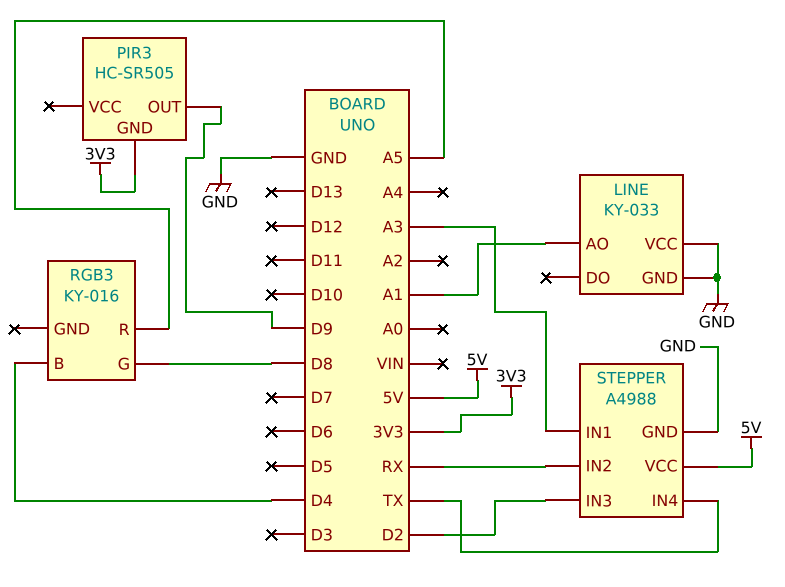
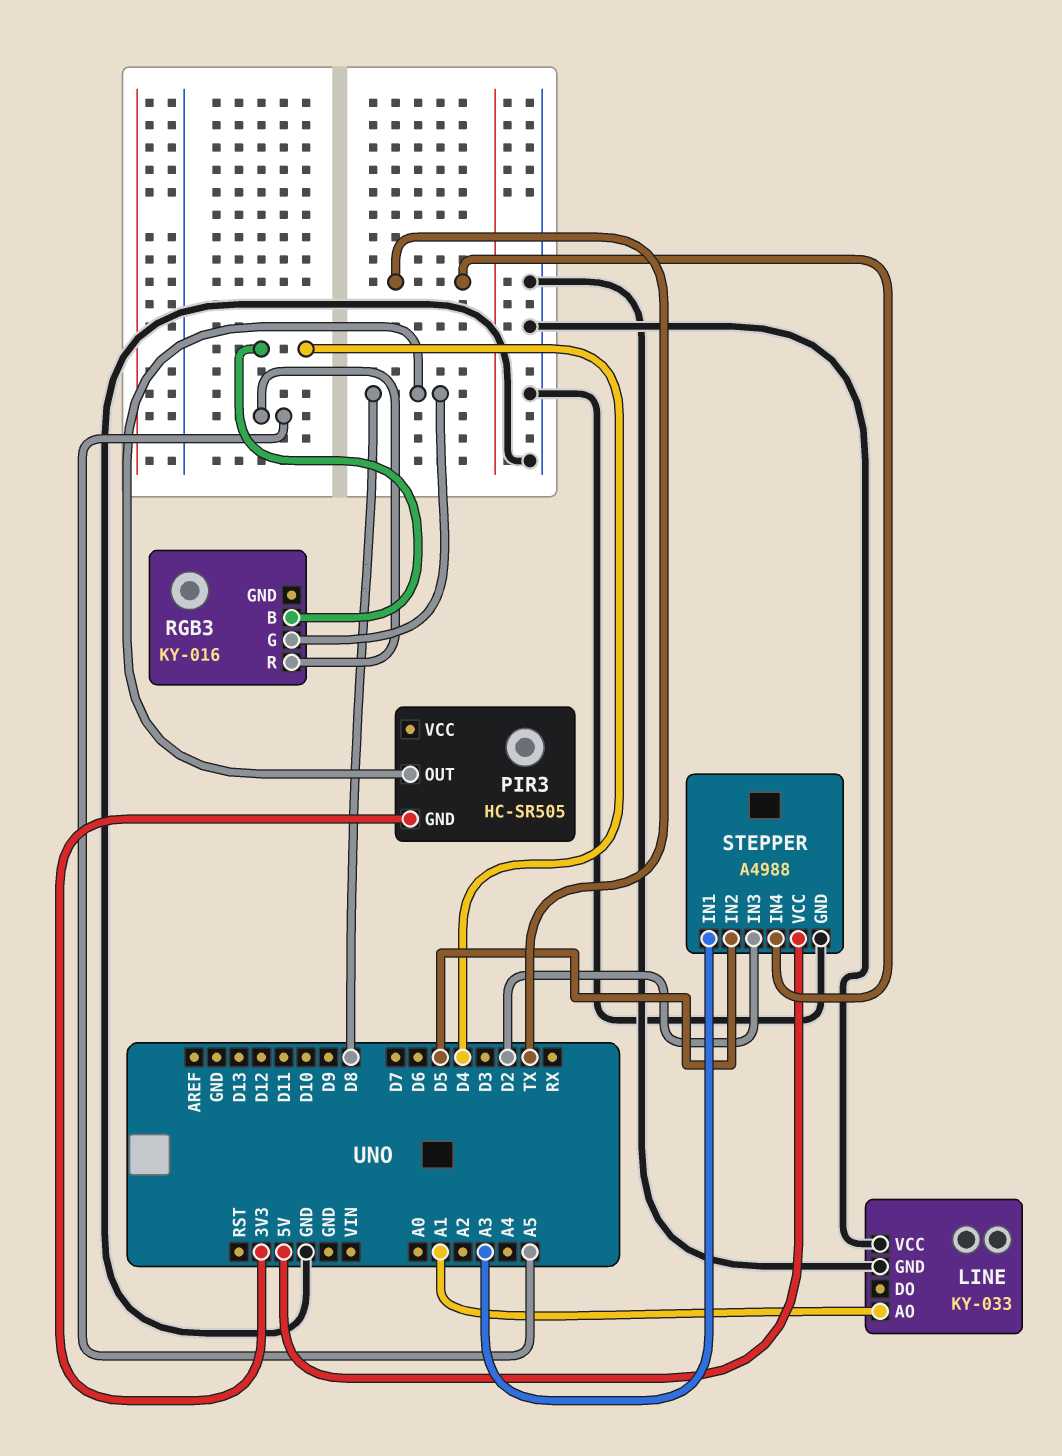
PIR3 pin OUT: D9 -> D8
STEPPER pin IN2: RX -> D5

